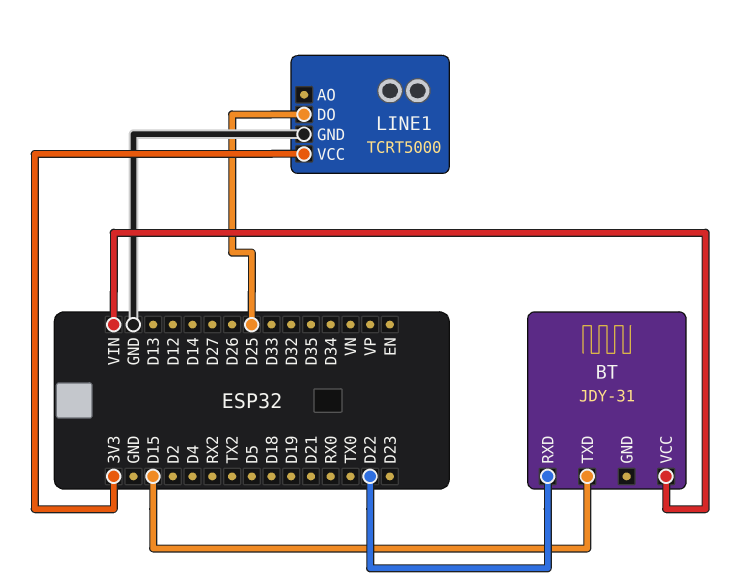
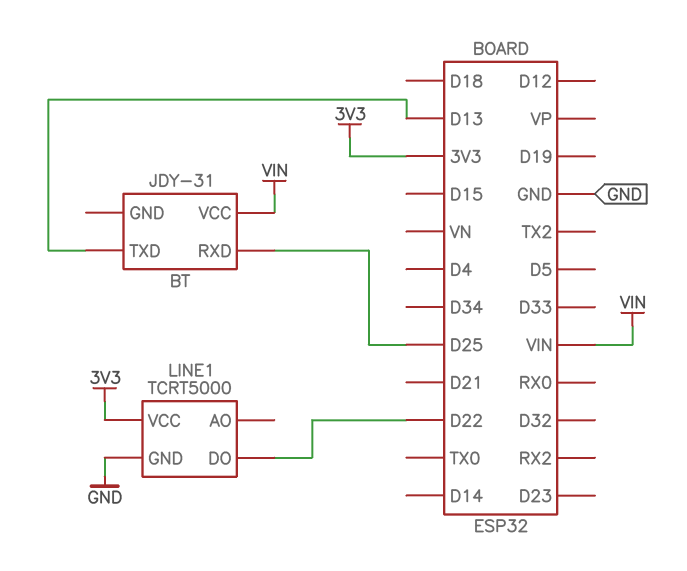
BT pin RXD: D22 -> D25
BT pin TXD: D15 -> D13
LINE1 pin DO: D25 -> D22

